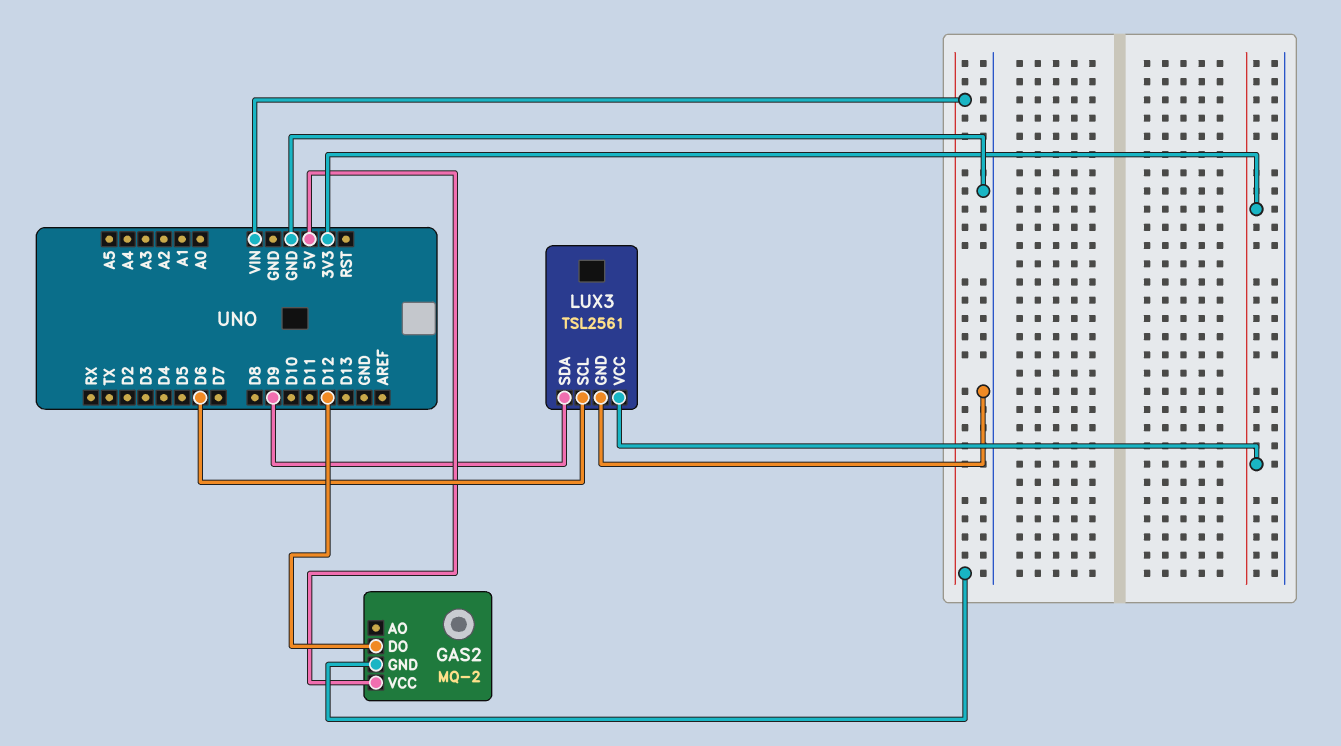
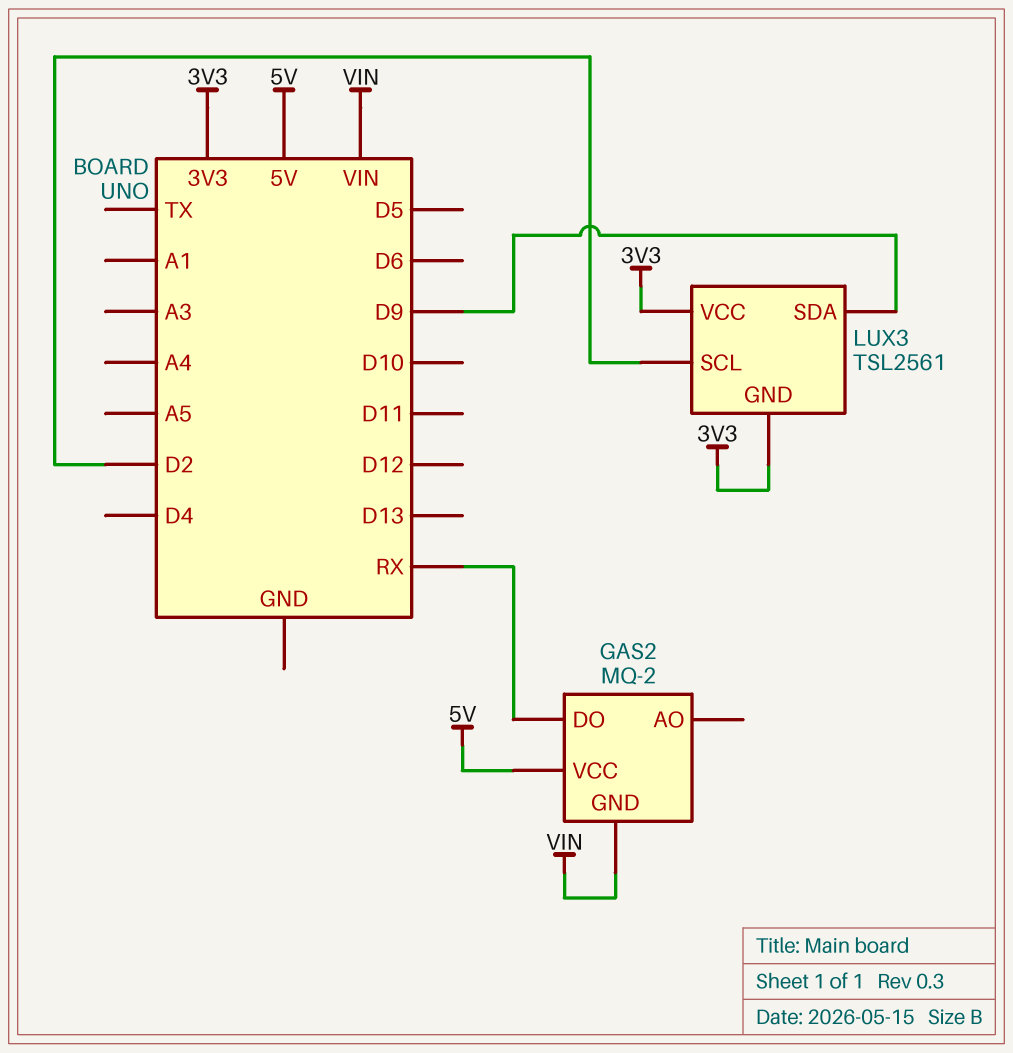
GAS2 pin DO: D12 -> RX
LUX3 pin GND: GND -> 3V3
LUX3 pin SCL: D6 -> D2

